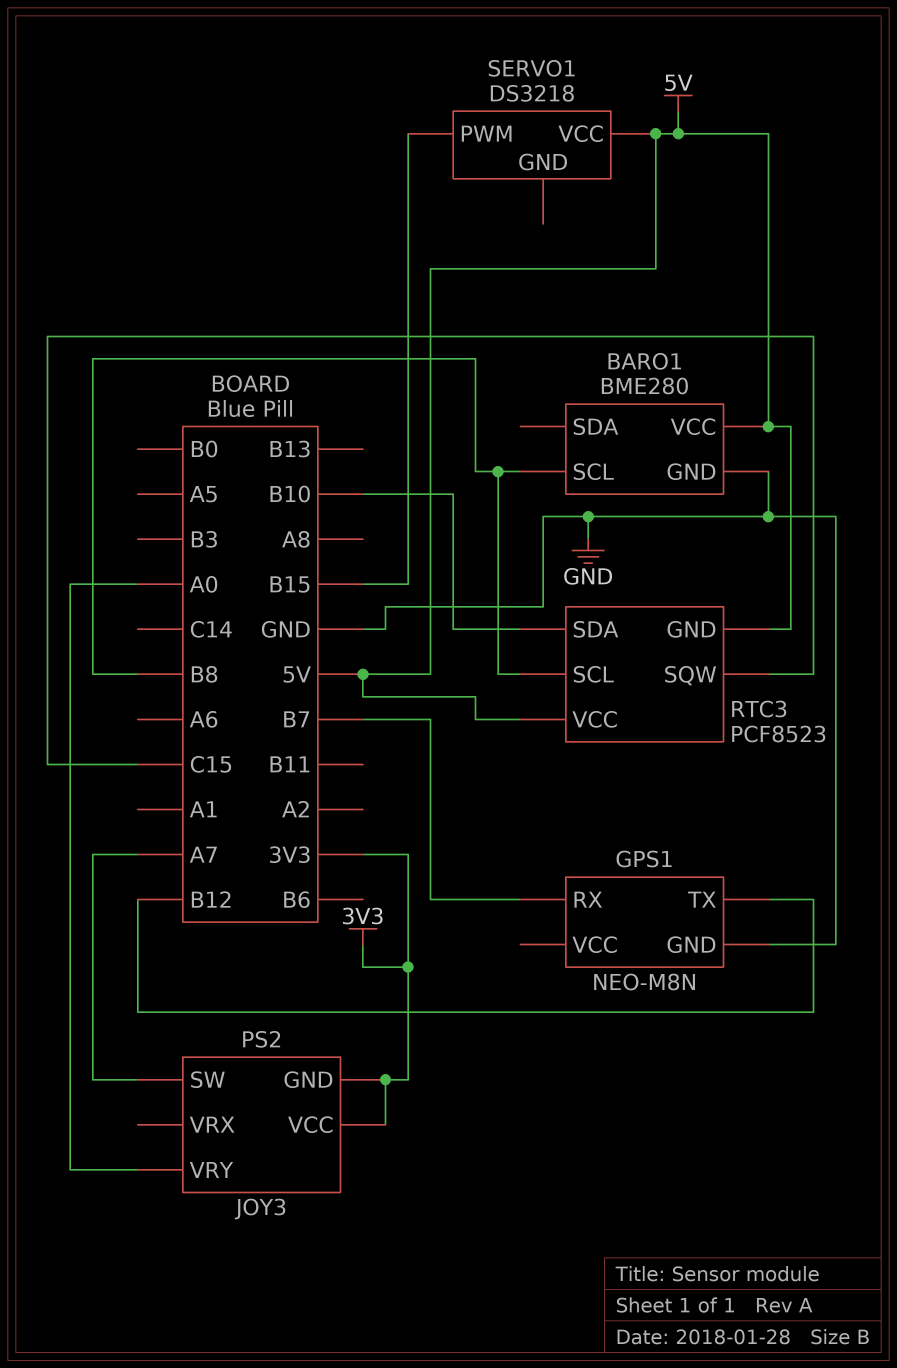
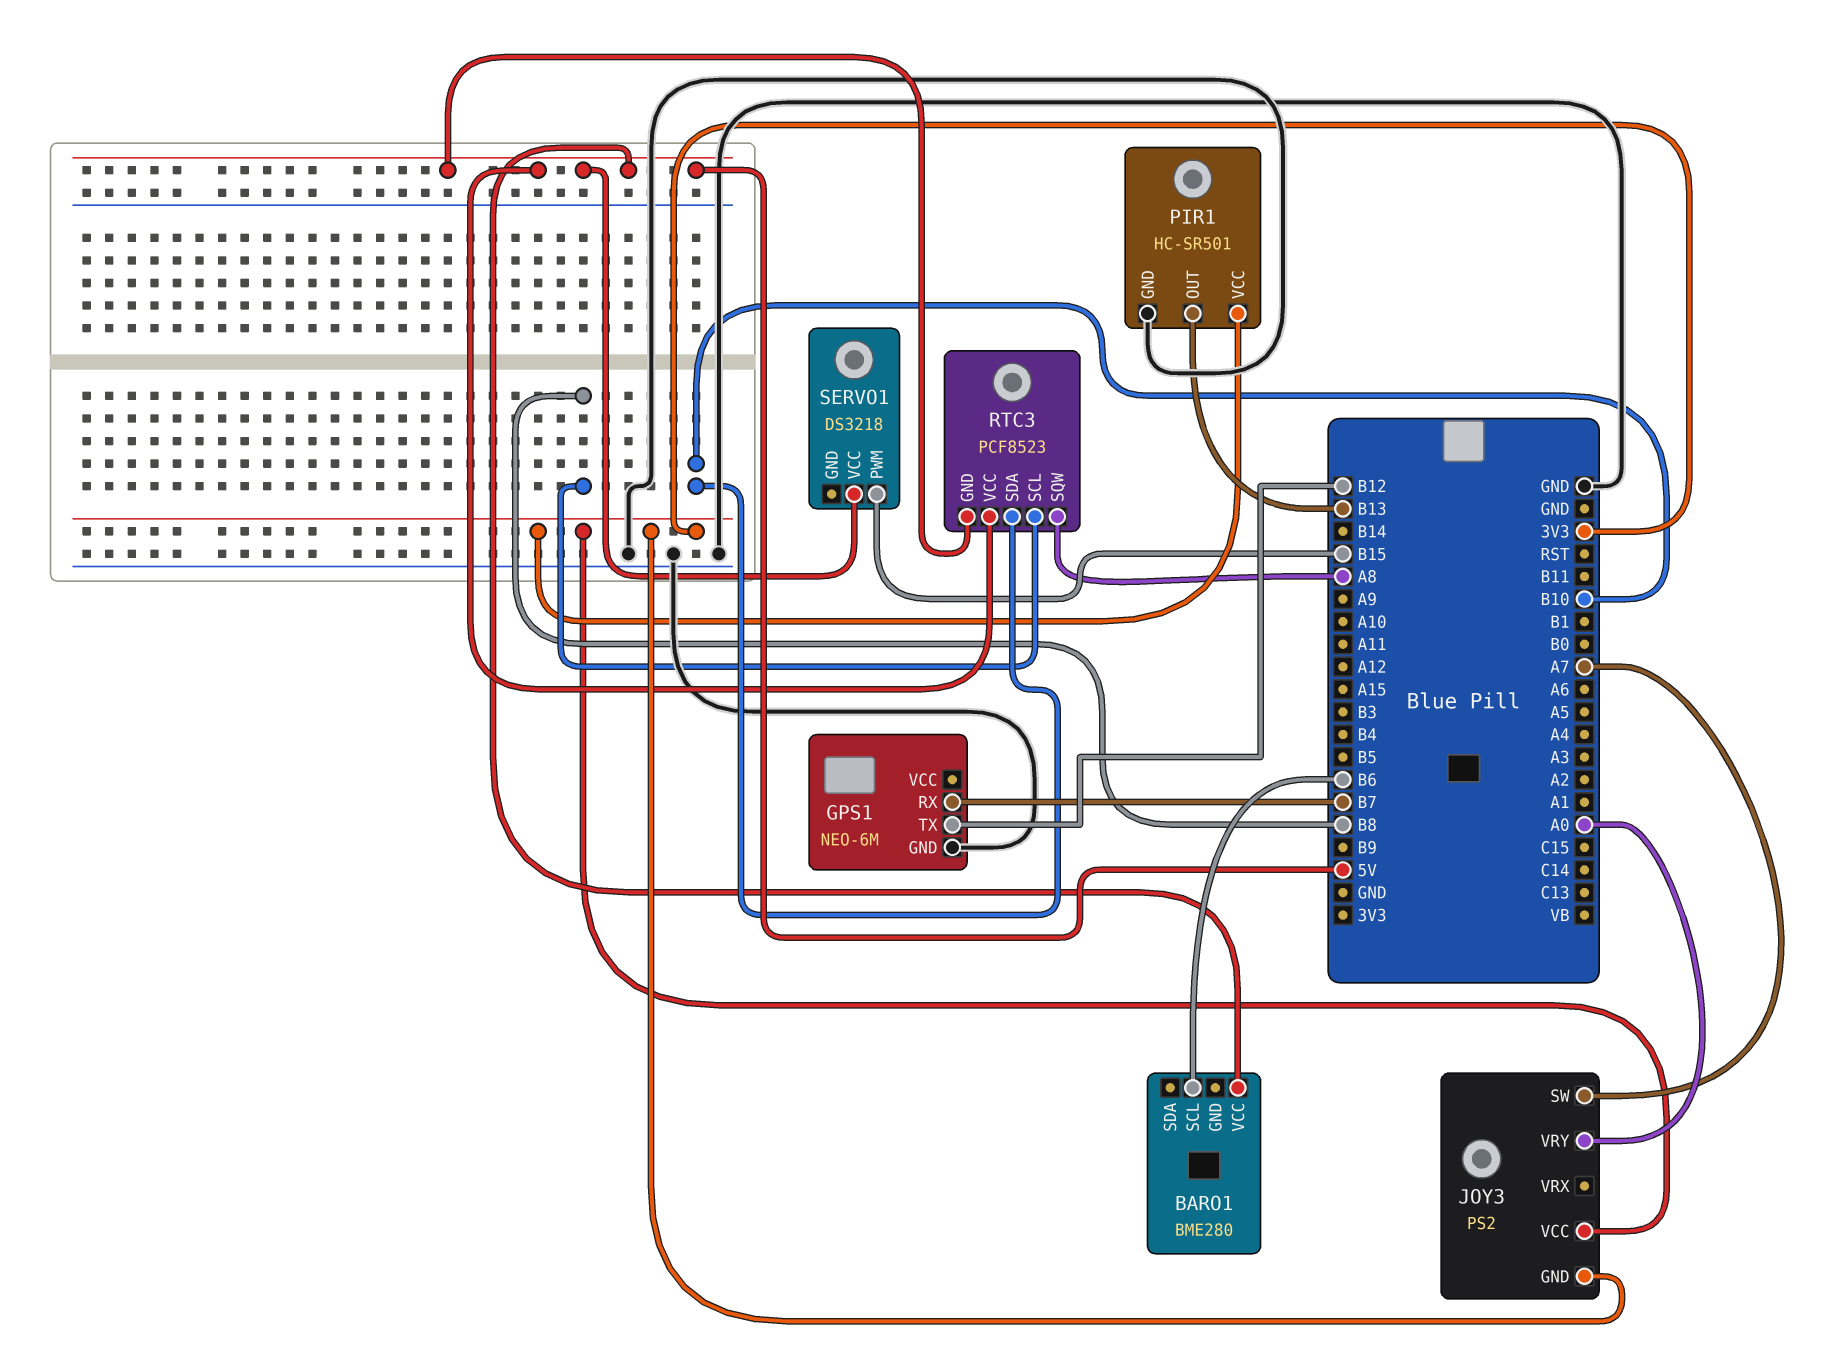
BARO1 pin GND: GND -> none
BARO1 pin SCL: B8 -> B6
GPS1: NEO-M8N -> NEO-6M
PIR1: none -> HC-SR501
PIR1 pin GND: none -> GND
PIR1 pin OUT: none -> B13
PIR1 pin VCC: none -> 3V3
RTC3 pin SQW: C15 -> A8

